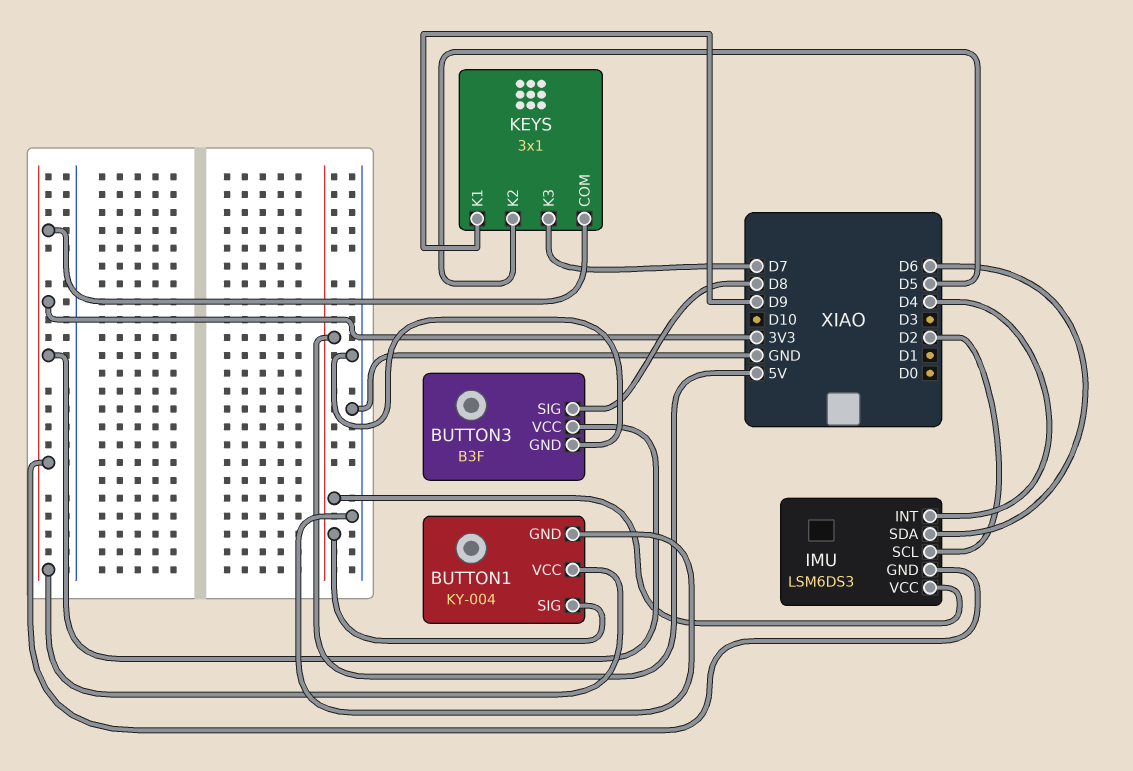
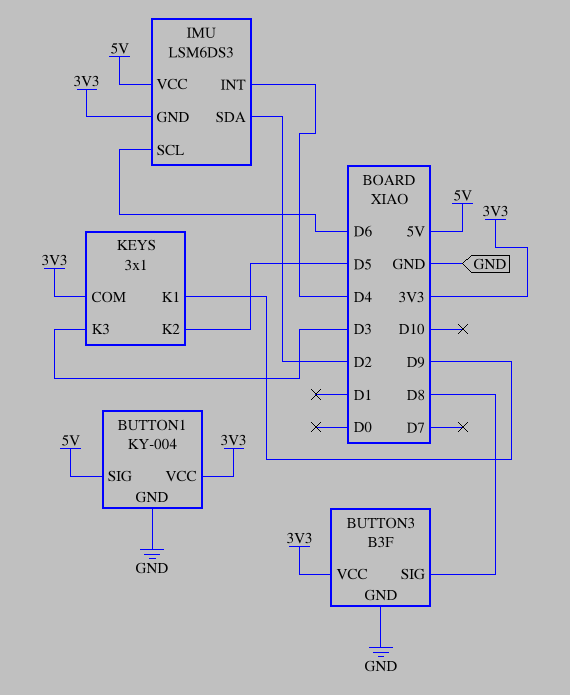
IMU pin SCL: D2 -> D6
IMU pin SDA: D6 -> D2
KEYS pin K3: D7 -> D3

